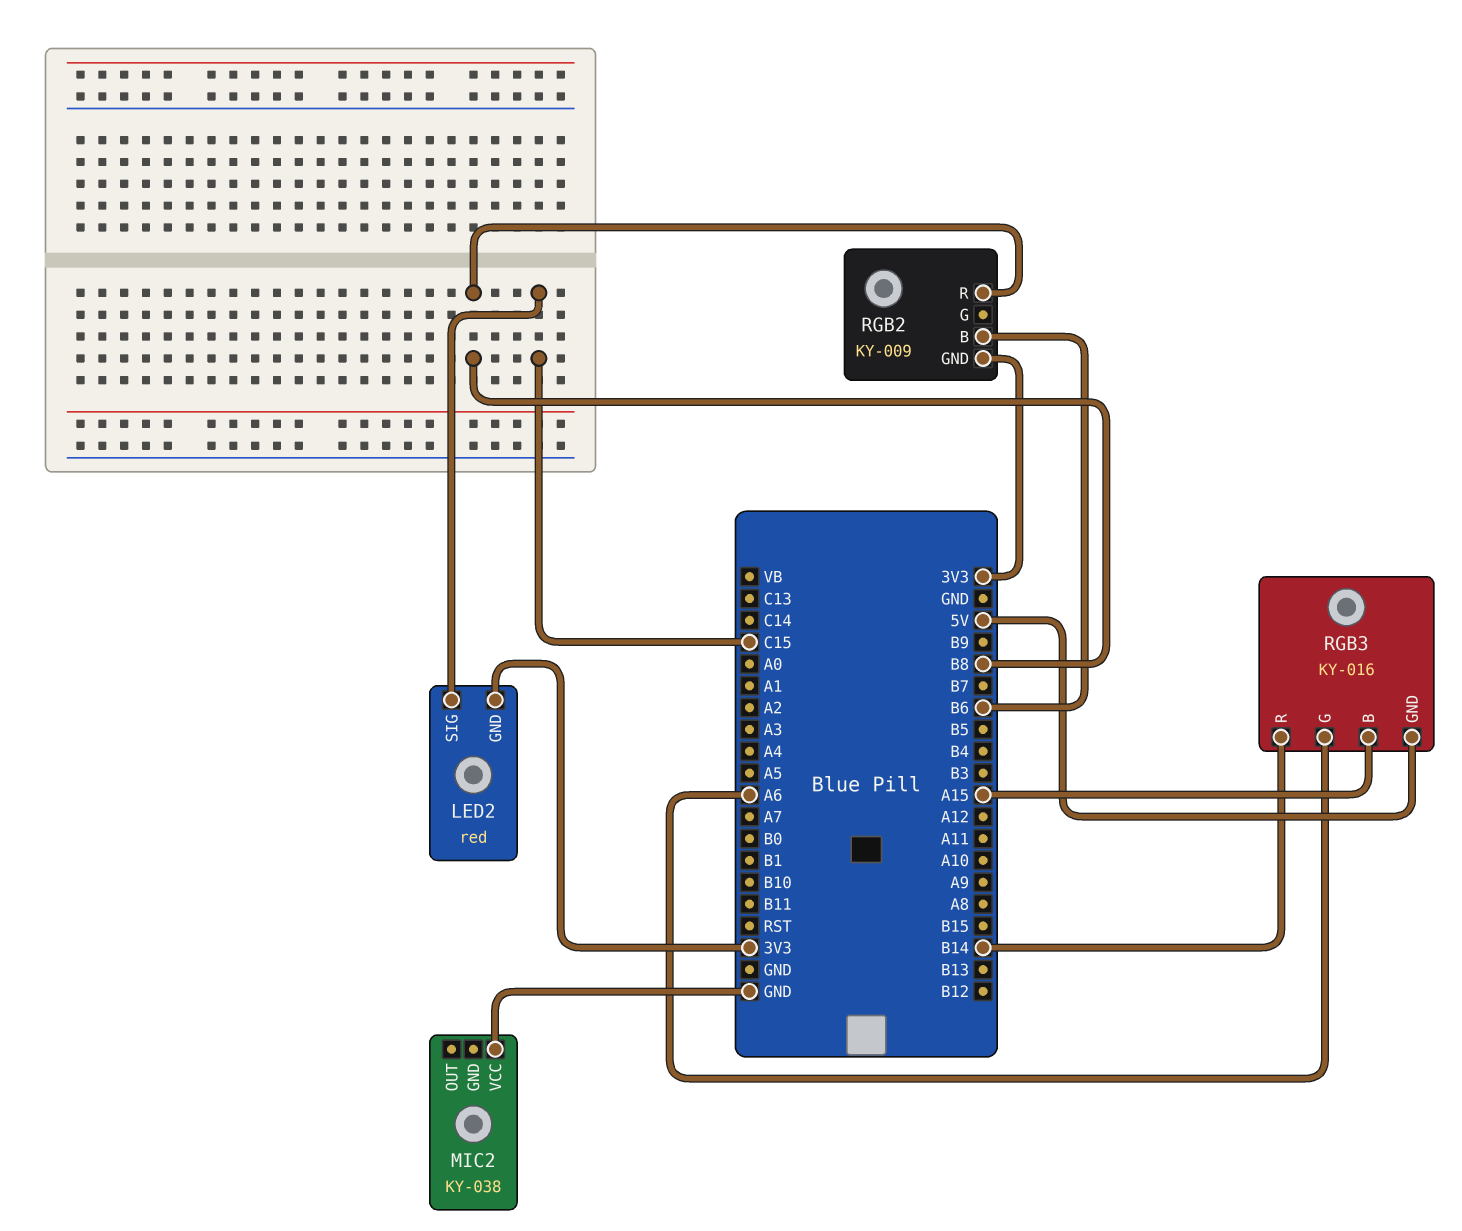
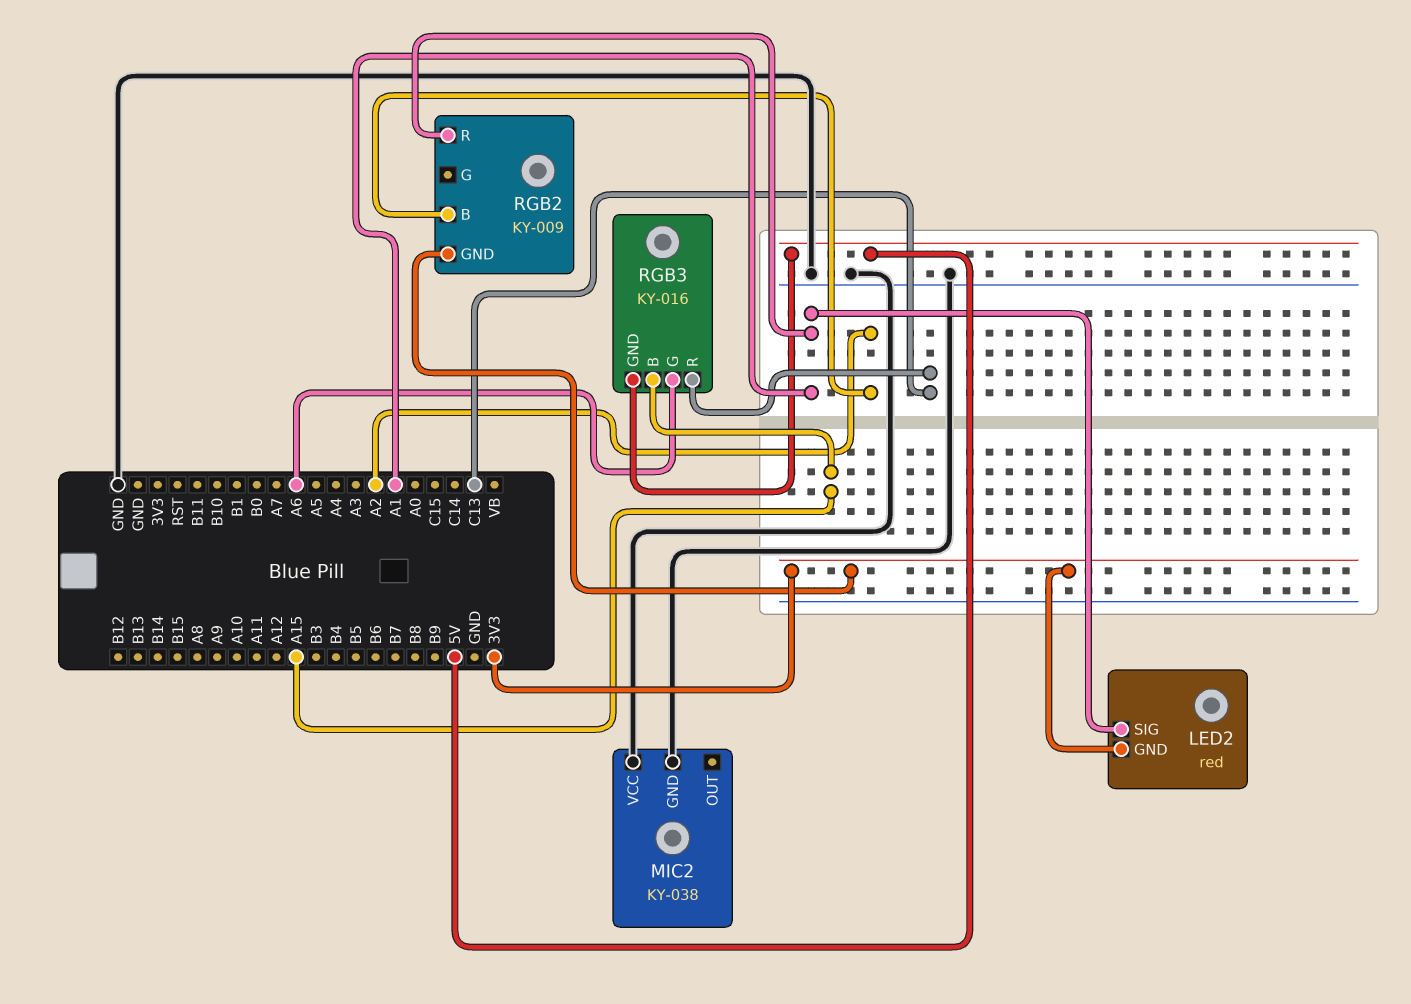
LED2 pin SIG: C15 -> A1
MIC2 pin GND: none -> GND
RGB2 pin B: B6 -> A2
RGB2 pin R: B8 -> A1
RGB3 pin R: B14 -> C13

